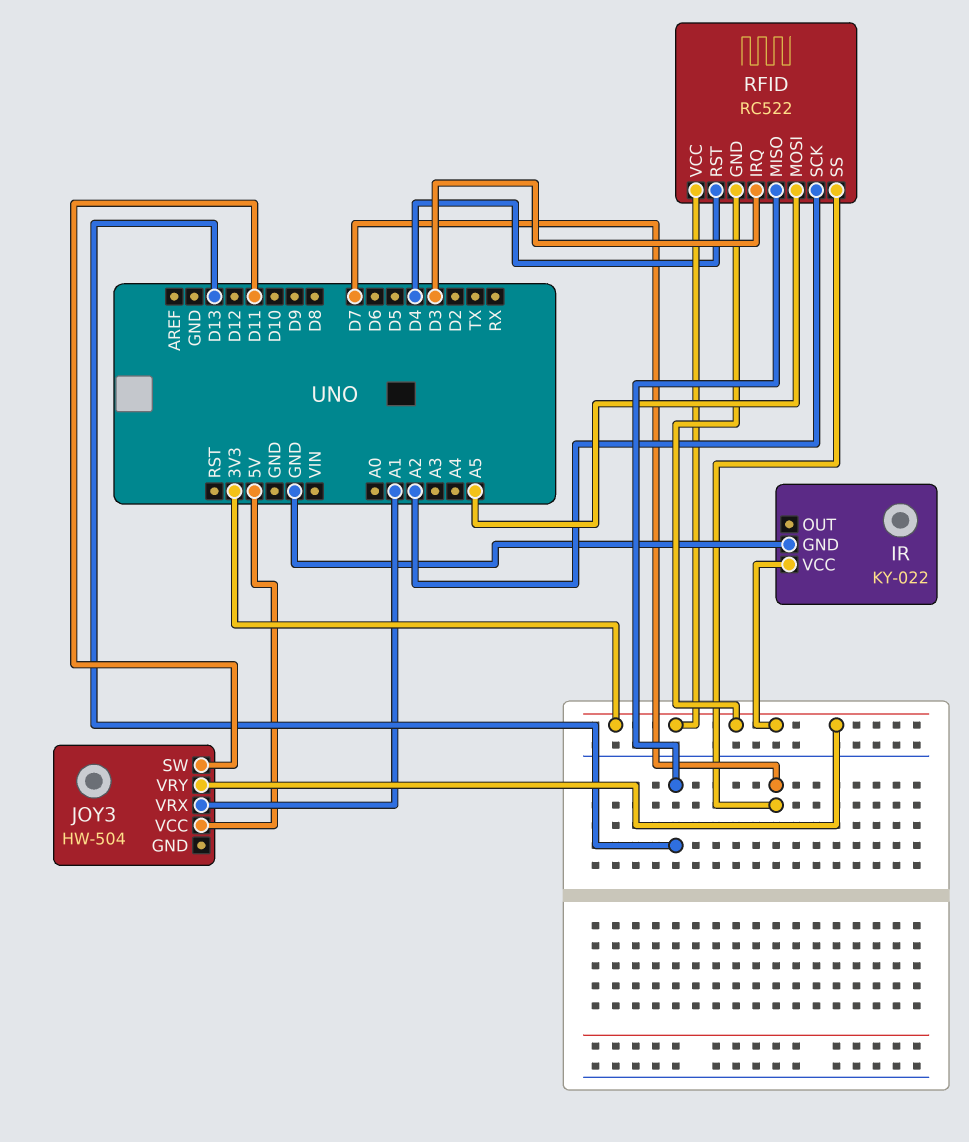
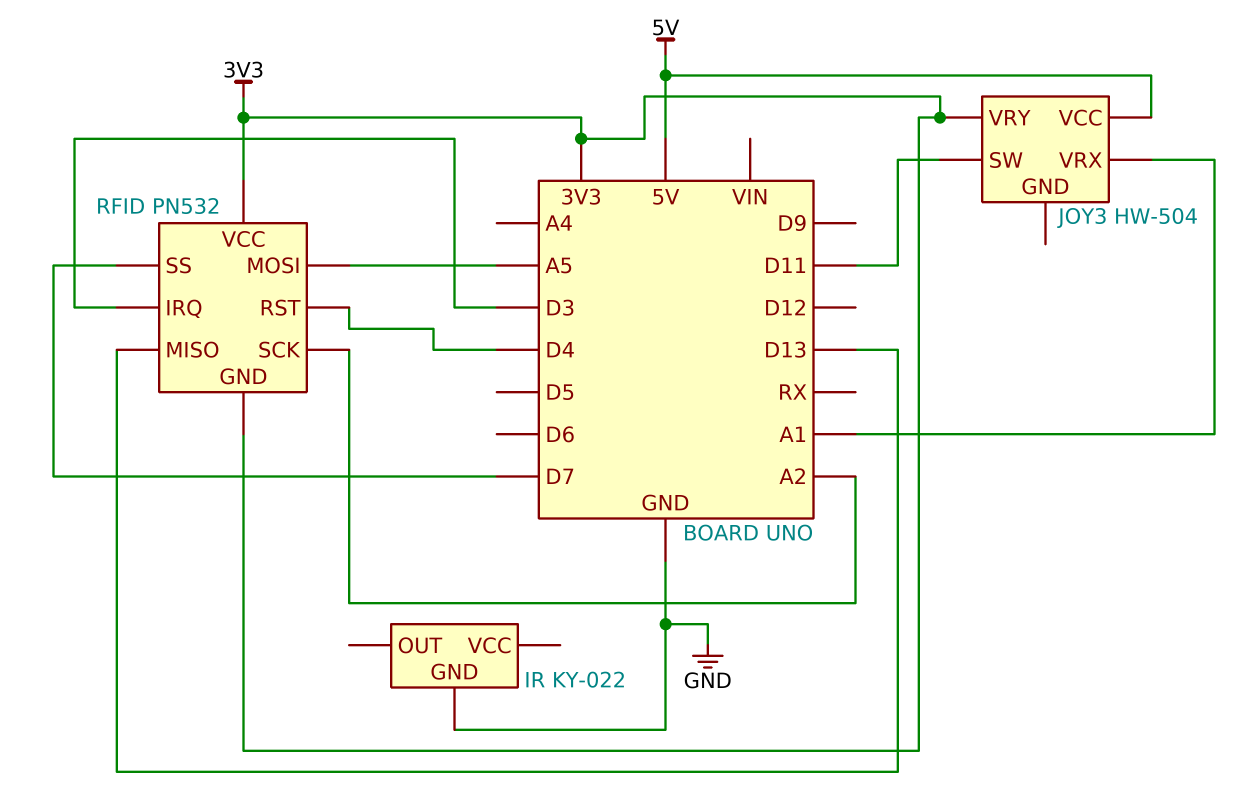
IR pin VCC: 3V3 -> none
RFID: RC522 -> PN532

